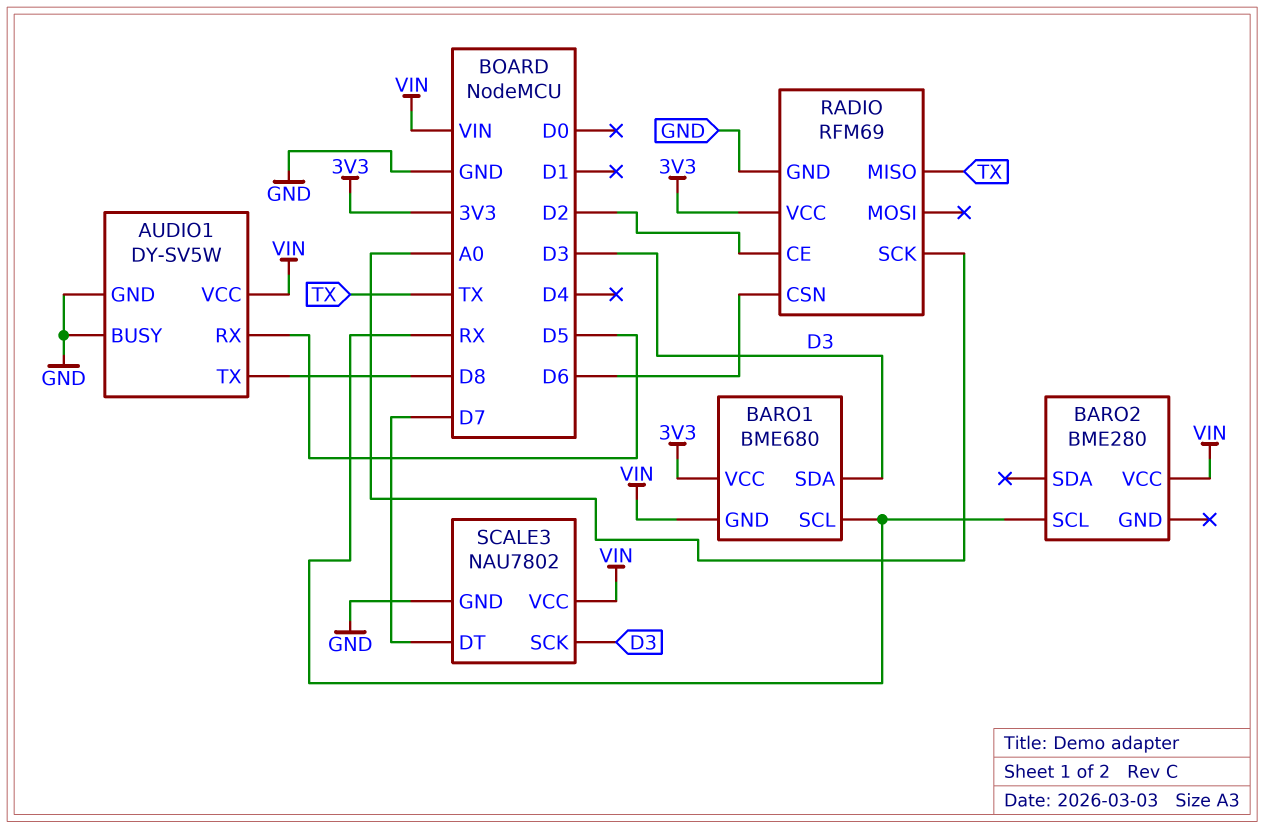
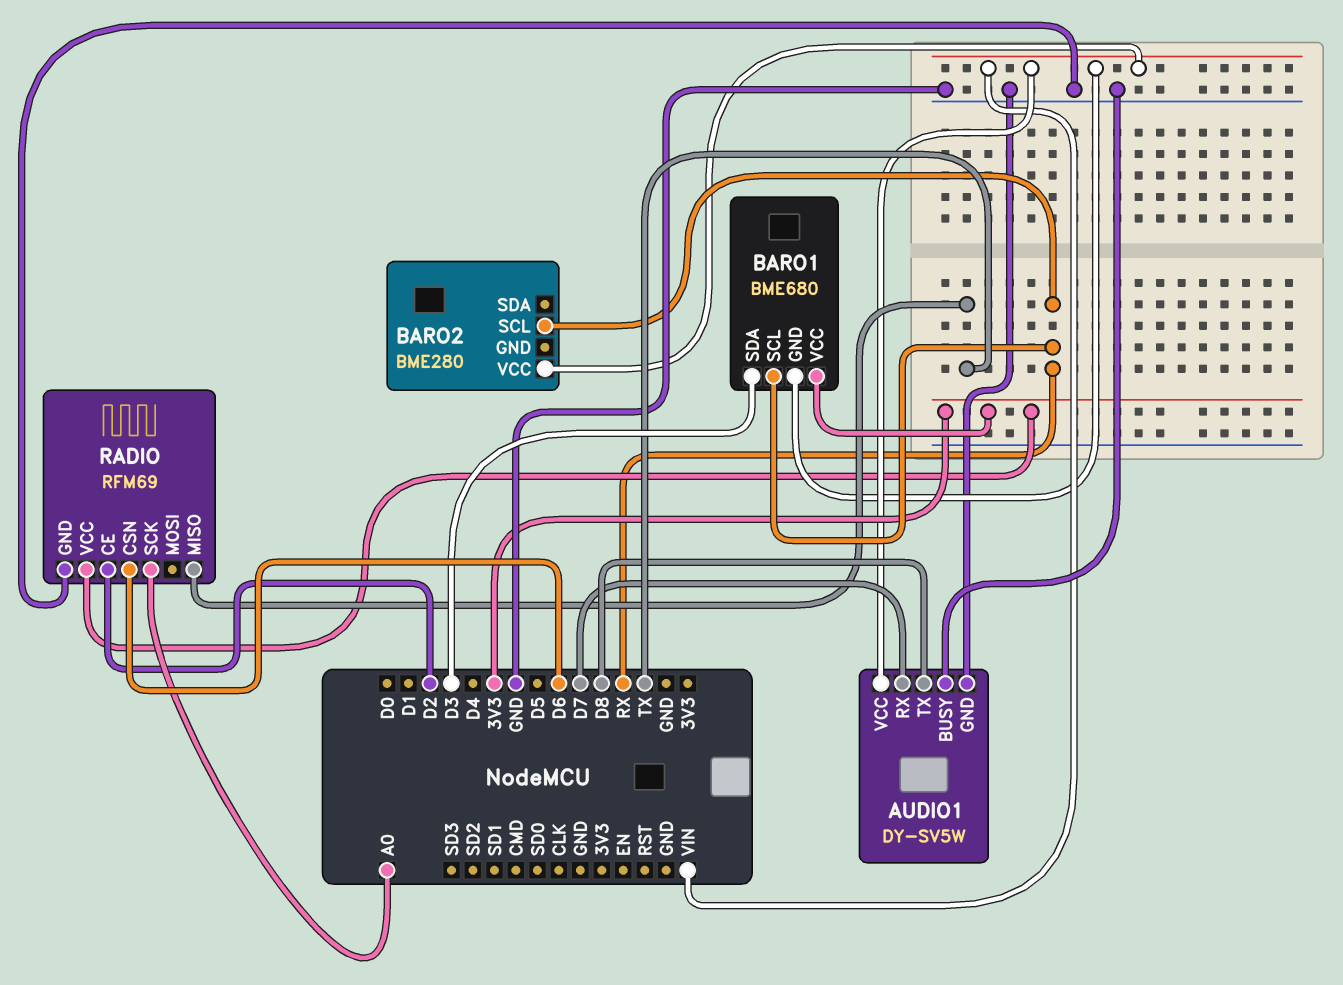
AUDIO1 pin RX: D5 -> D7
SCALE3: NAU7802 -> none
SCALE3 pin DT: D7 -> none
SCALE3 pin GND: GND -> none
SCALE3 pin SCK: D3 -> none
SCALE3 pin VCC: VIN -> none

